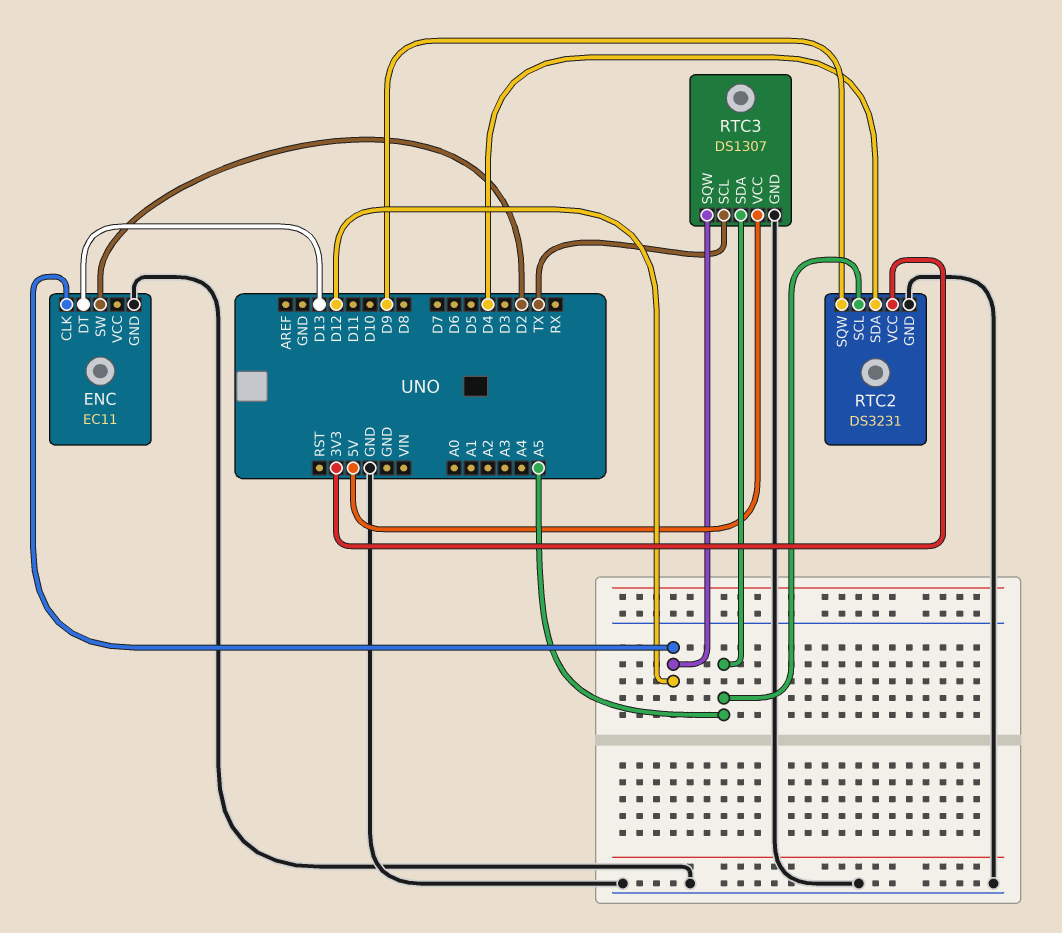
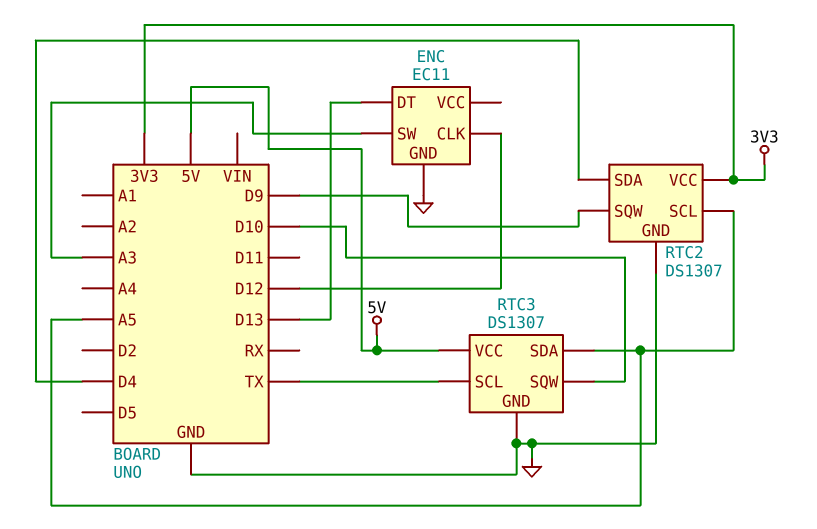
ENC pin SW: D2 -> A3
RTC2: DS3231 -> DS1307
RTC3 pin SQW: D12 -> D10

